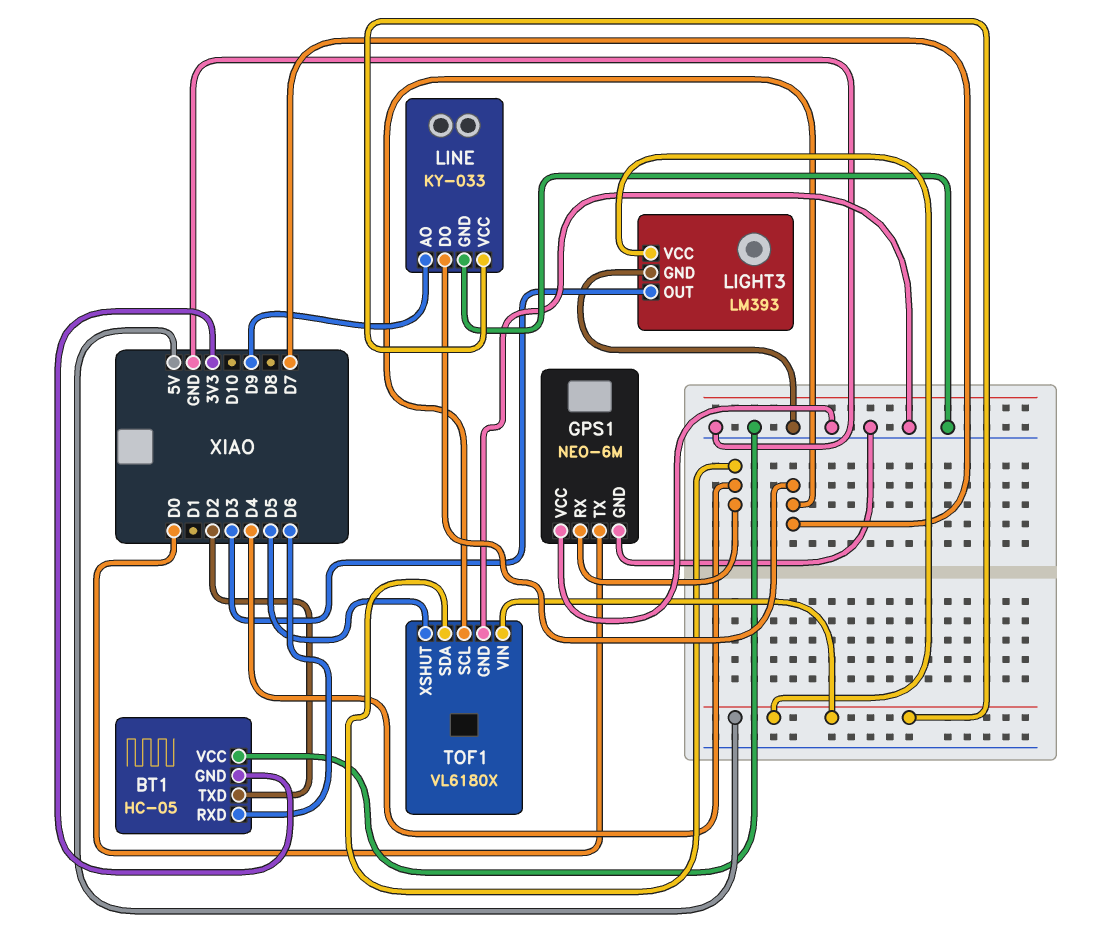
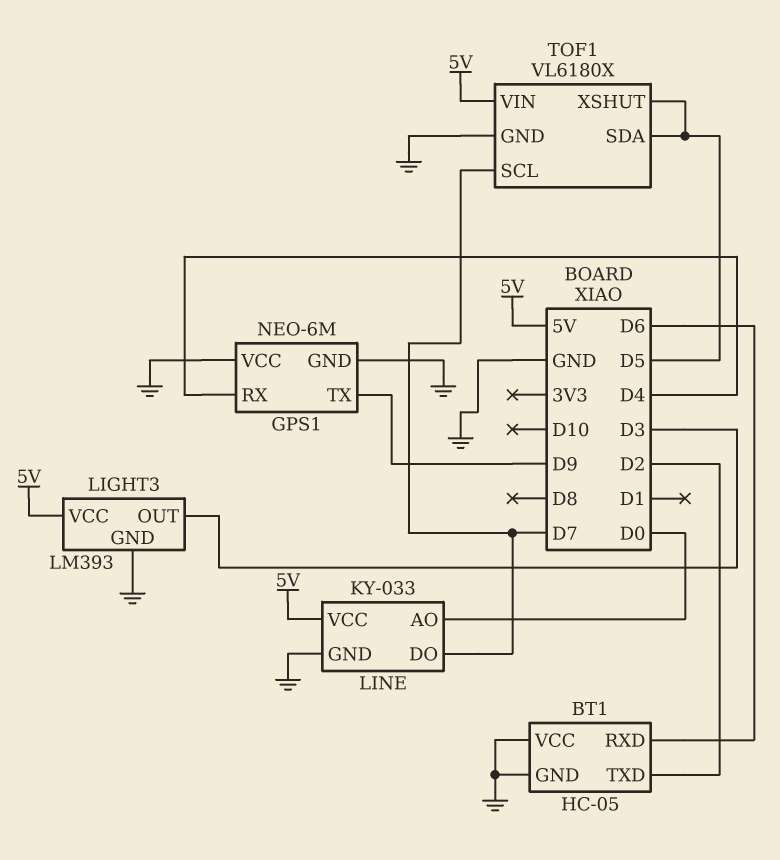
BT1 pin GND: 3V3 -> GND
GPS1 pin TX: D0 -> D9
LINE pin AO: D9 -> D0
TOF1 pin SDA: D4 -> D5

